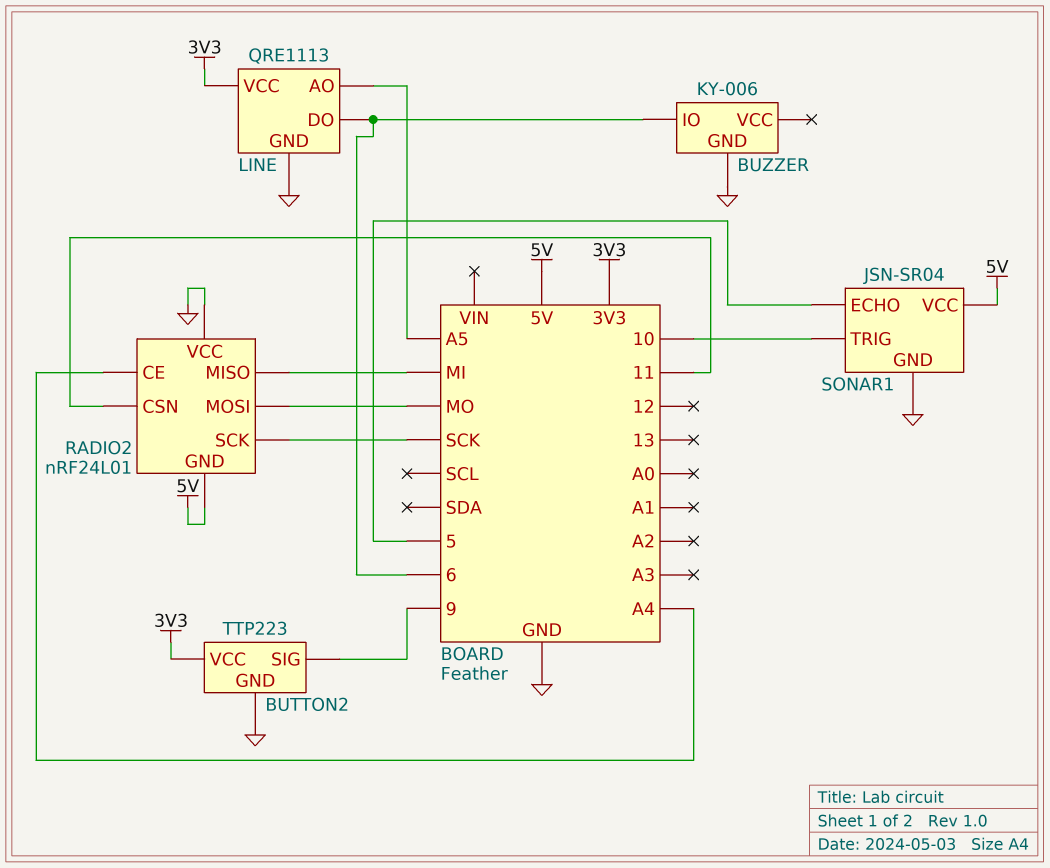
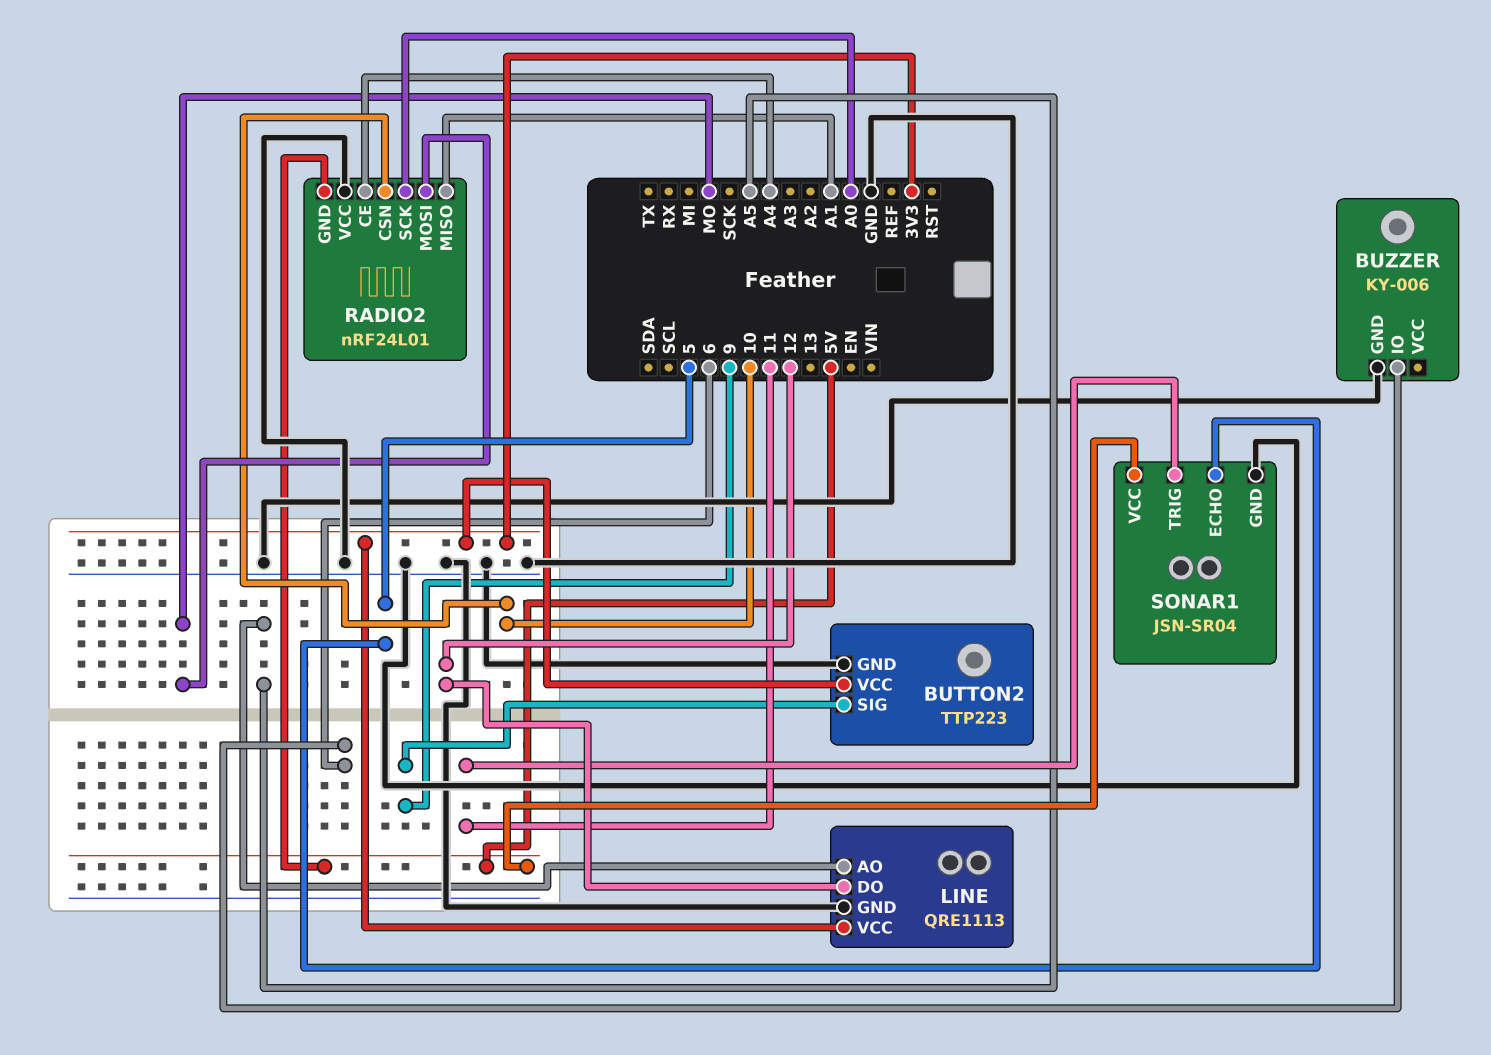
LINE pin DO: 6 -> 12
RADIO2 pin CSN: 11 -> 10
RADIO2 pin MISO: MI -> A1
RADIO2 pin SCK: SCK -> A0
SONAR1 pin TRIG: 10 -> 11

